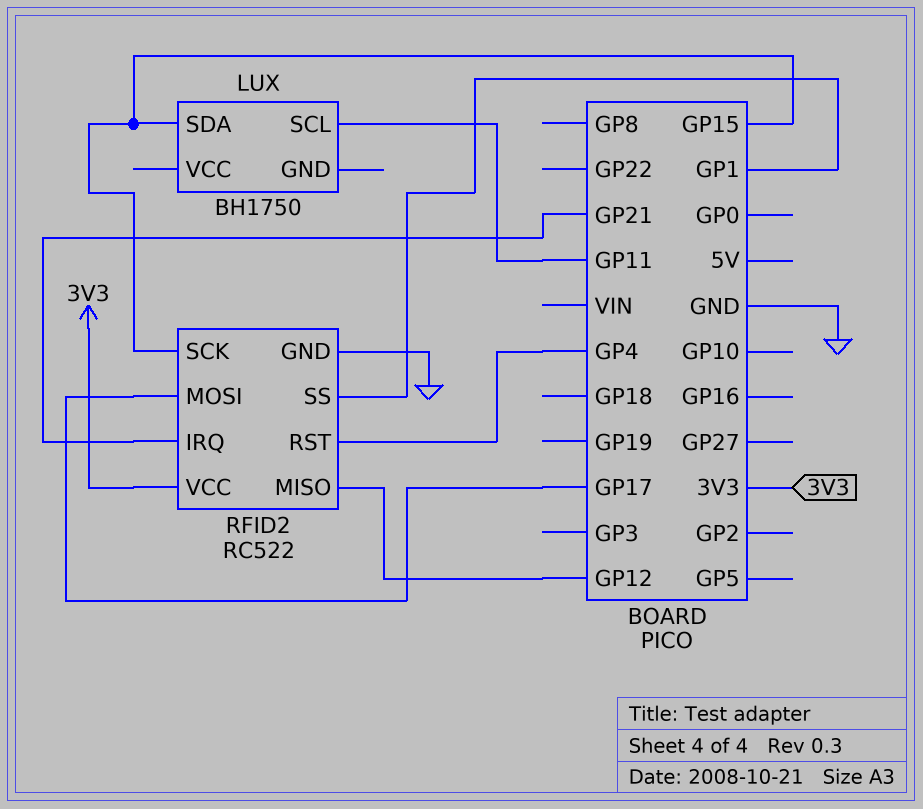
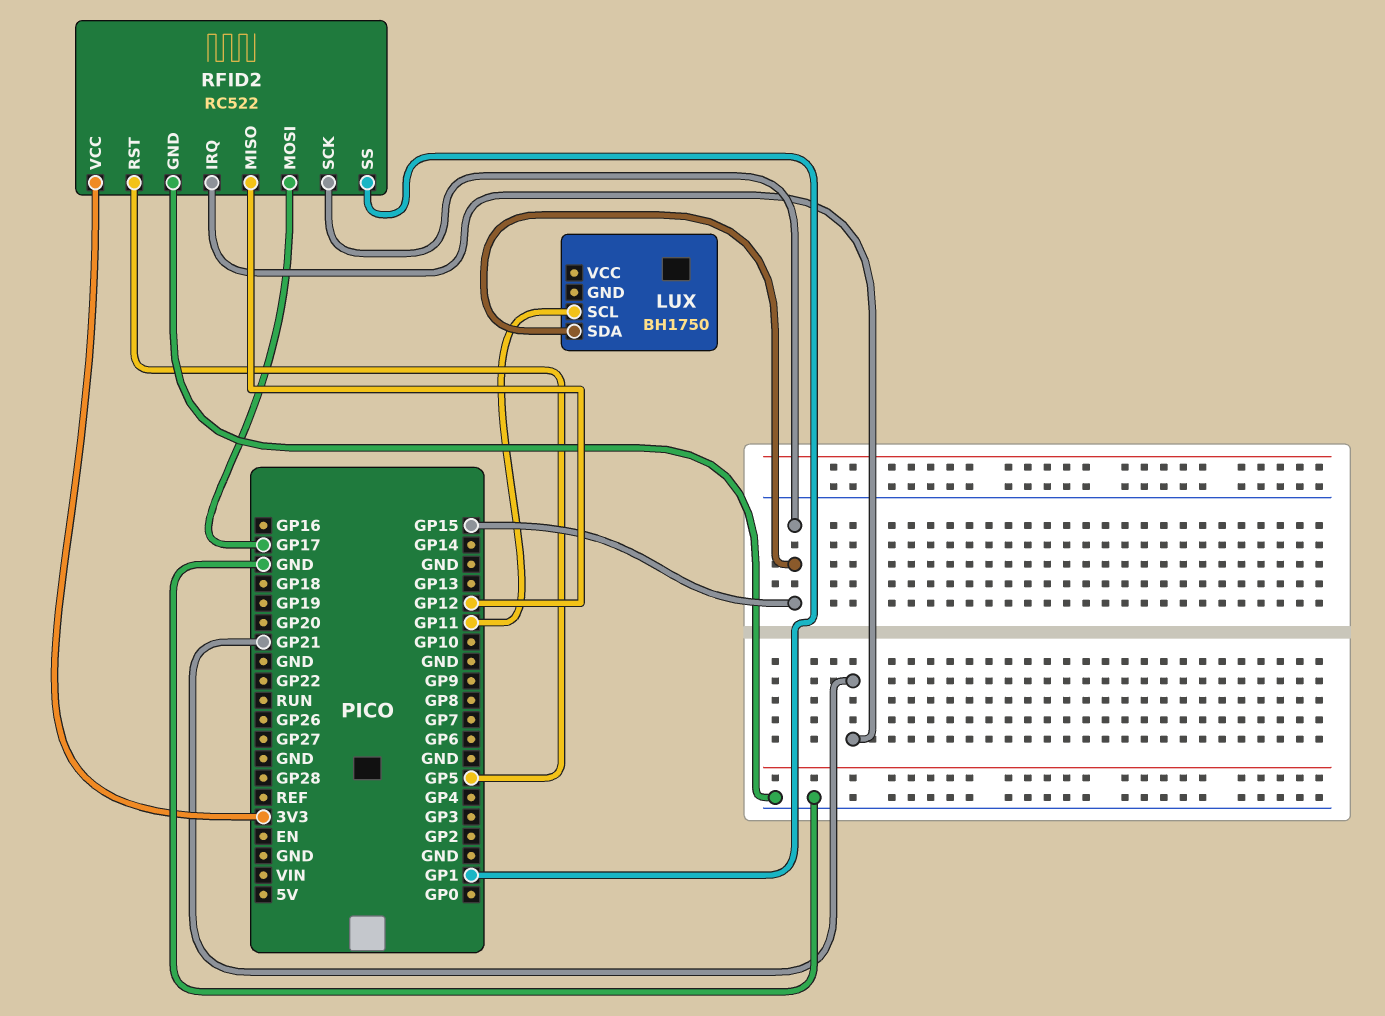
RFID2 pin RST: GP4 -> GP5

